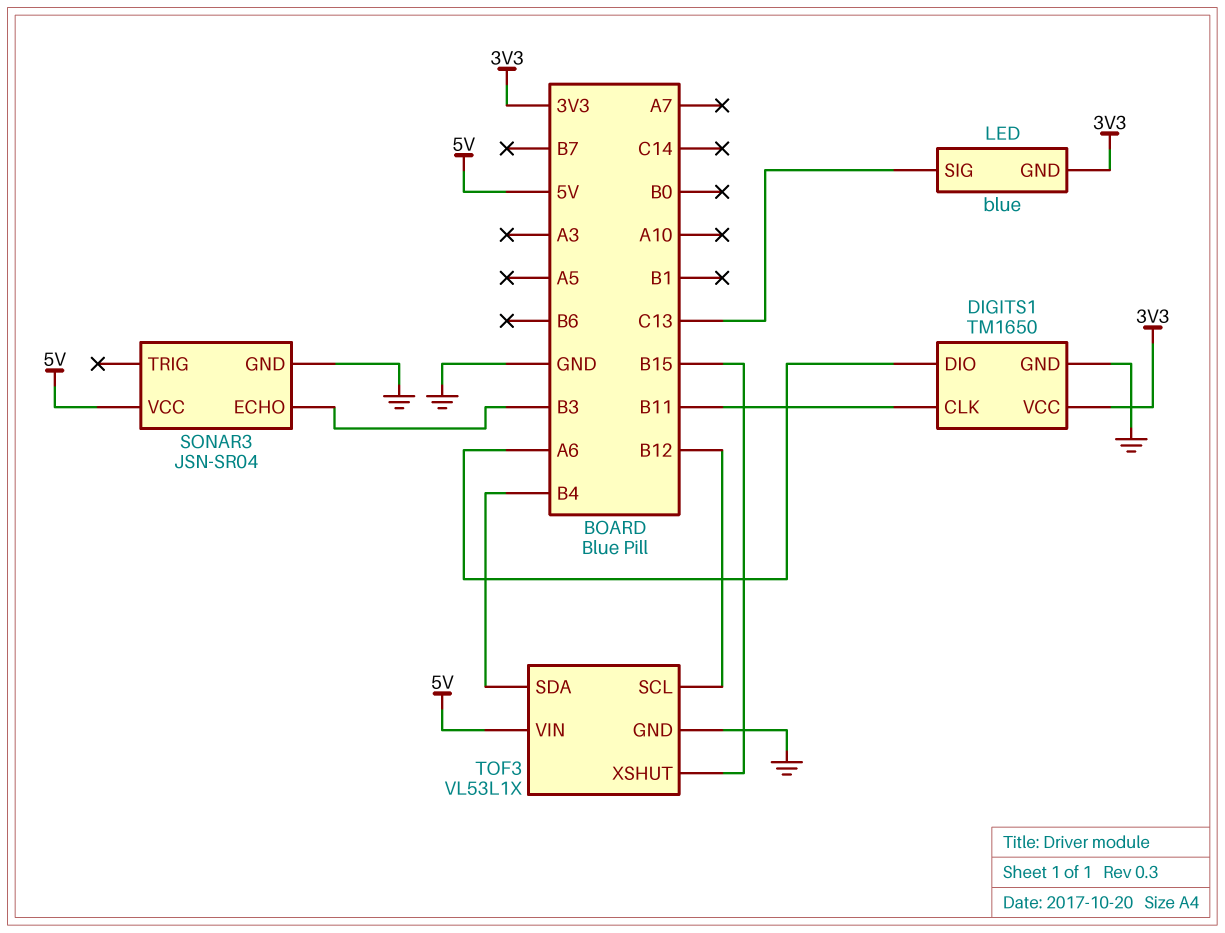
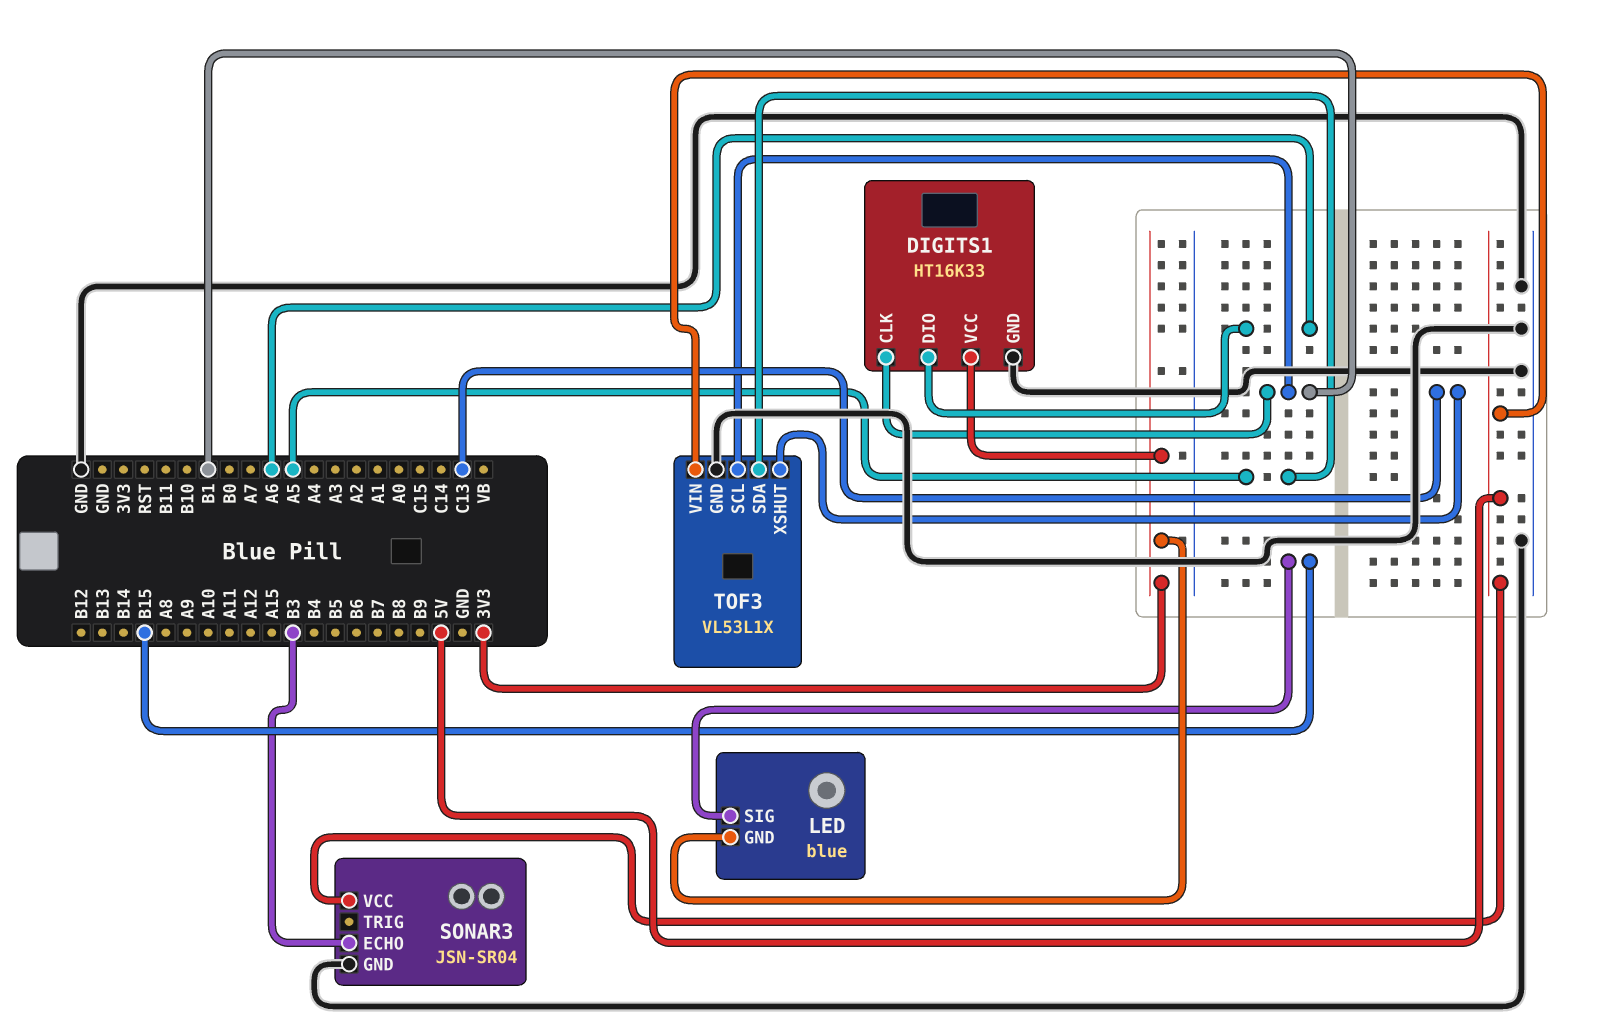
DIGITS1: TM1650 -> HT16K33
DIGITS1 pin CLK: B11 -> B1
LED pin SIG: C13 -> B15
TOF3 pin SCL: B12 -> B1
TOF3 pin SDA: B4 -> A5
TOF3 pin XSHUT: B15 -> C13

